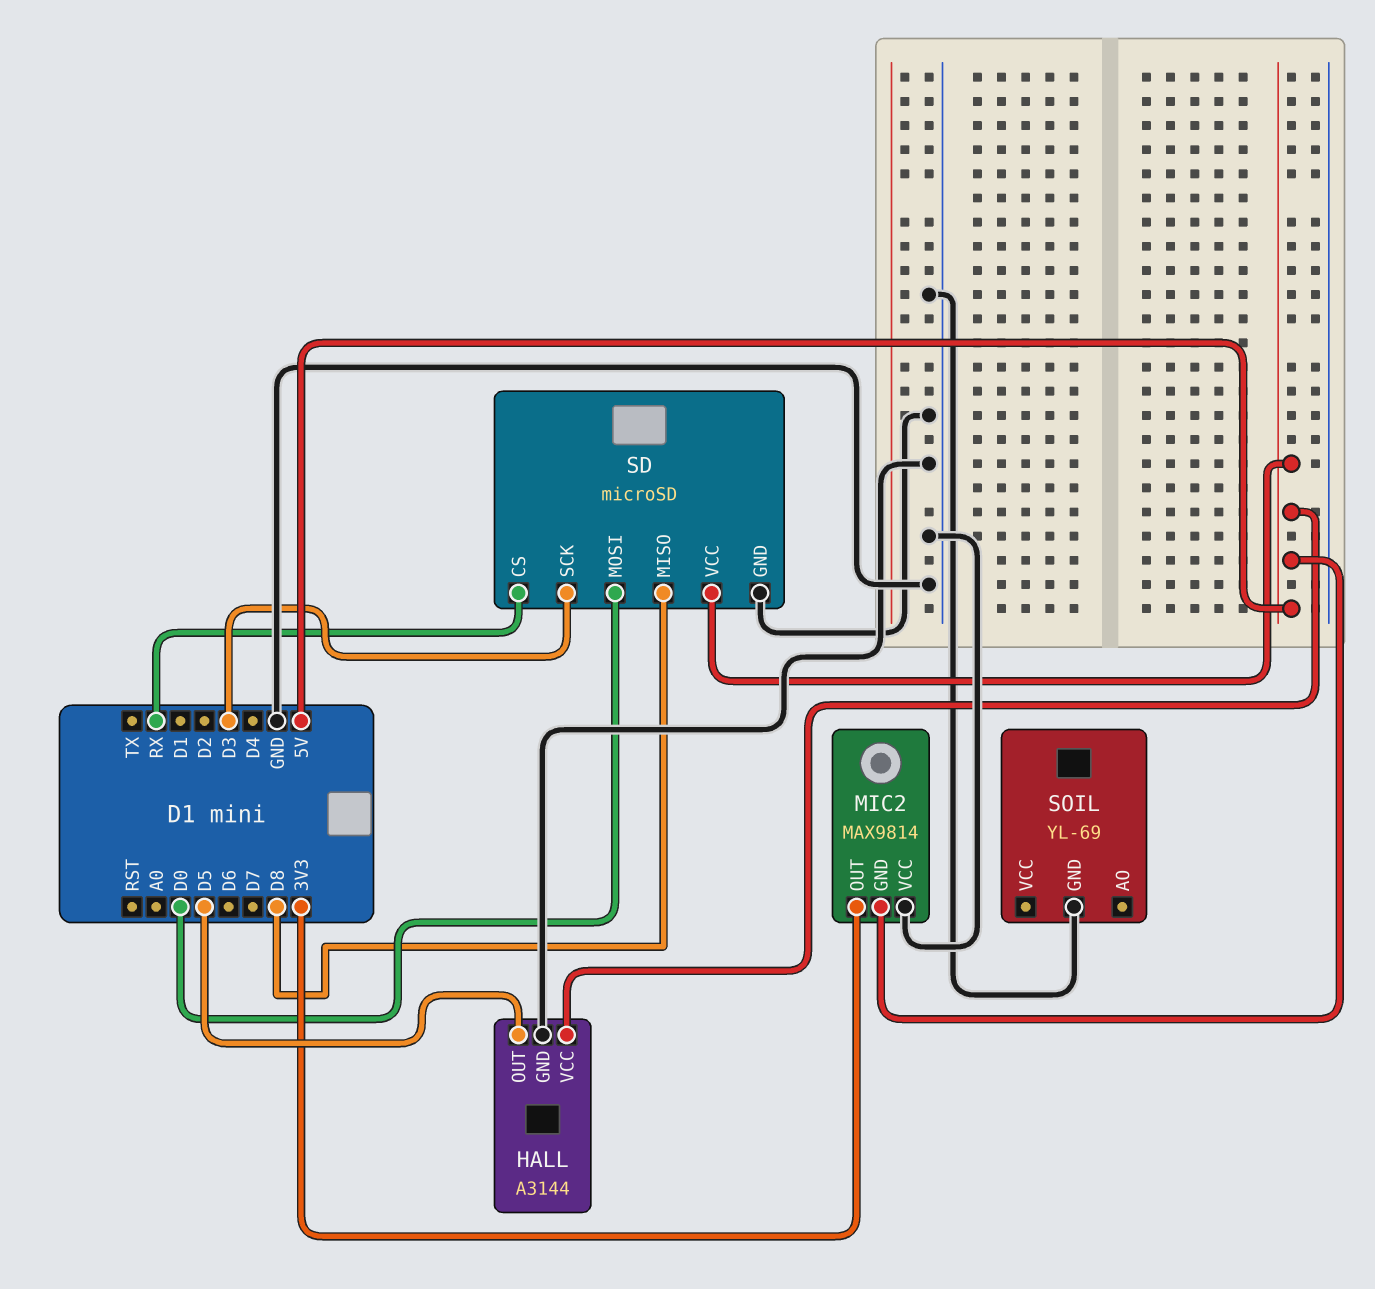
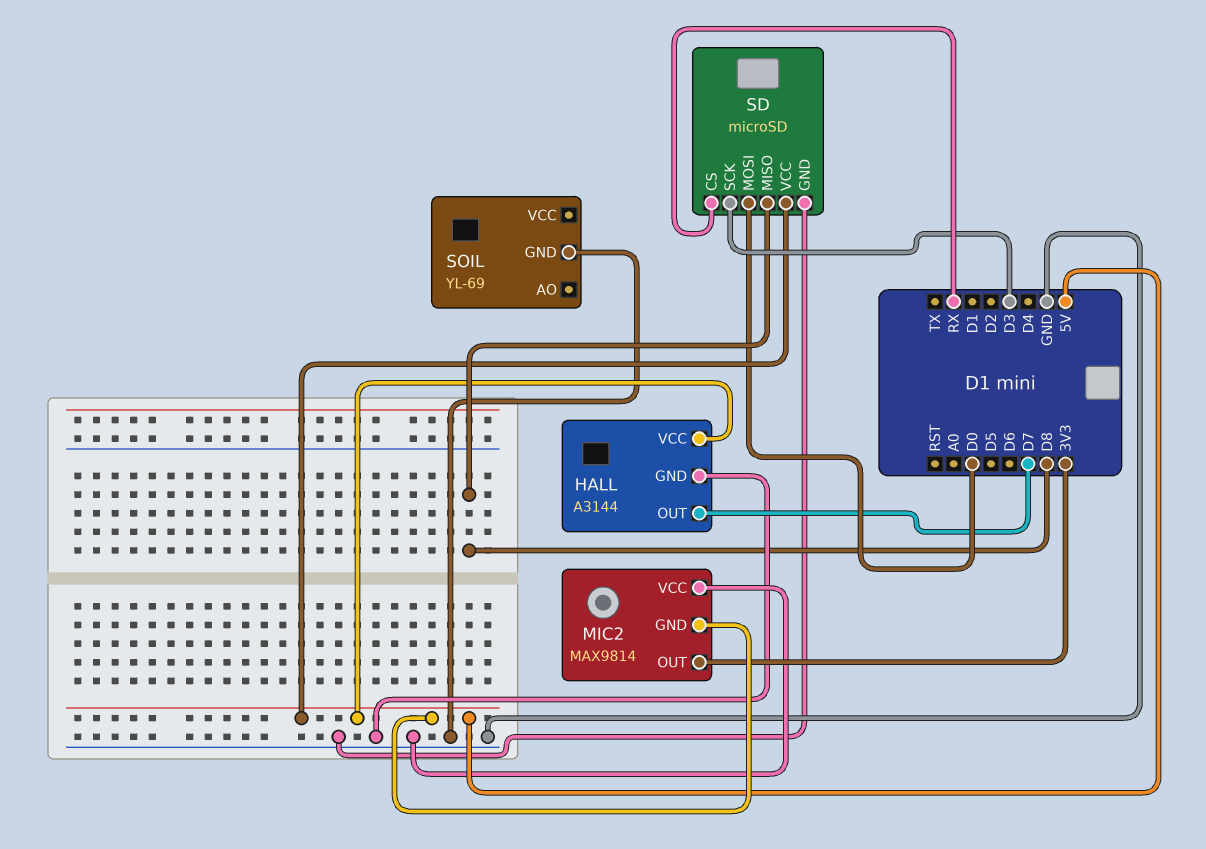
HALL pin OUT: D5 -> D7

